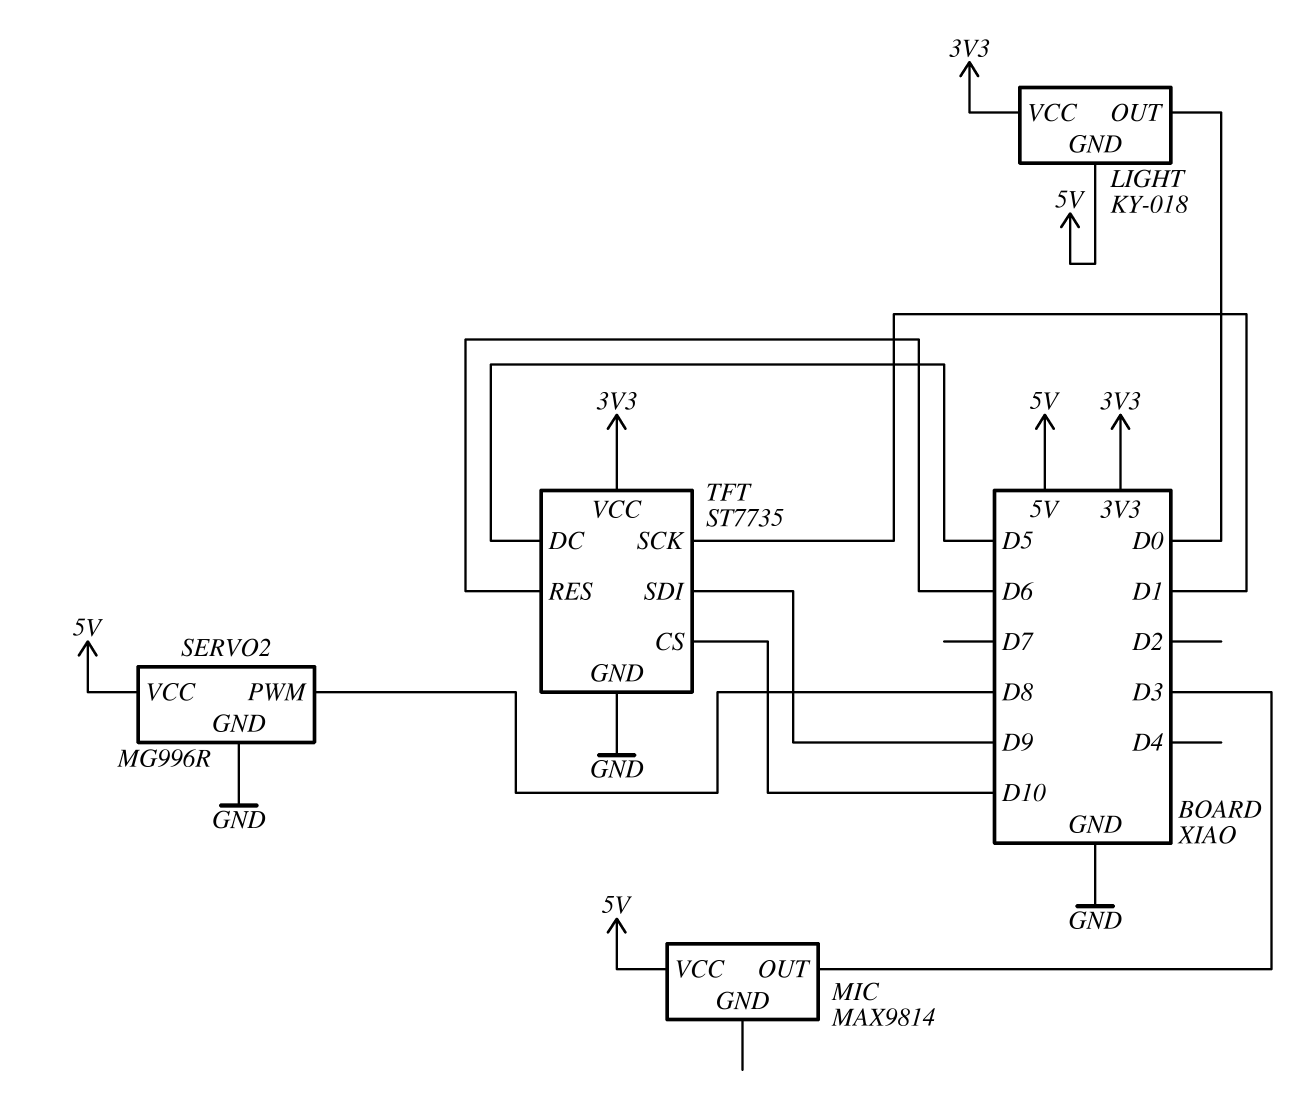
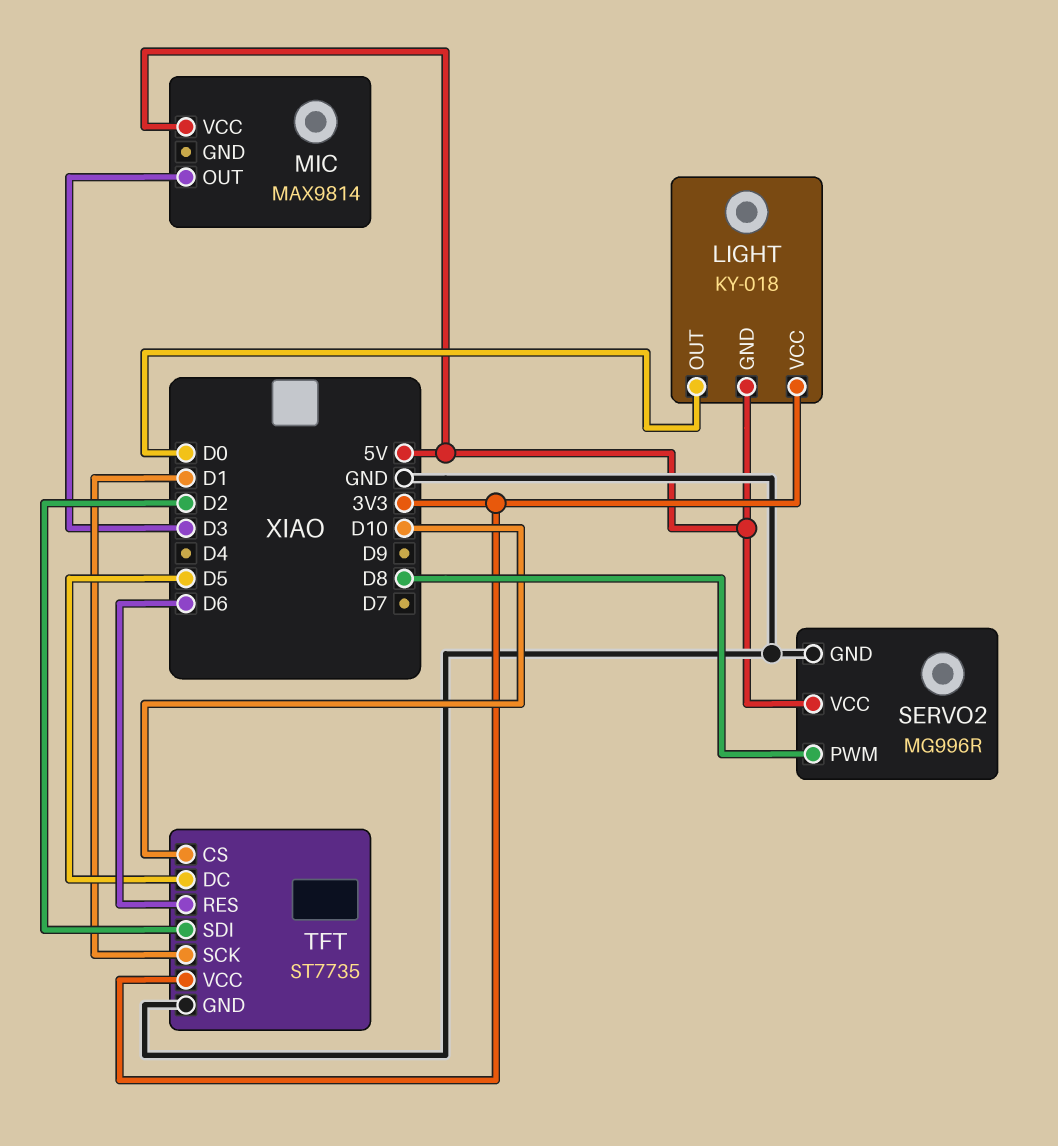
TFT pin SDI: D9 -> D2

